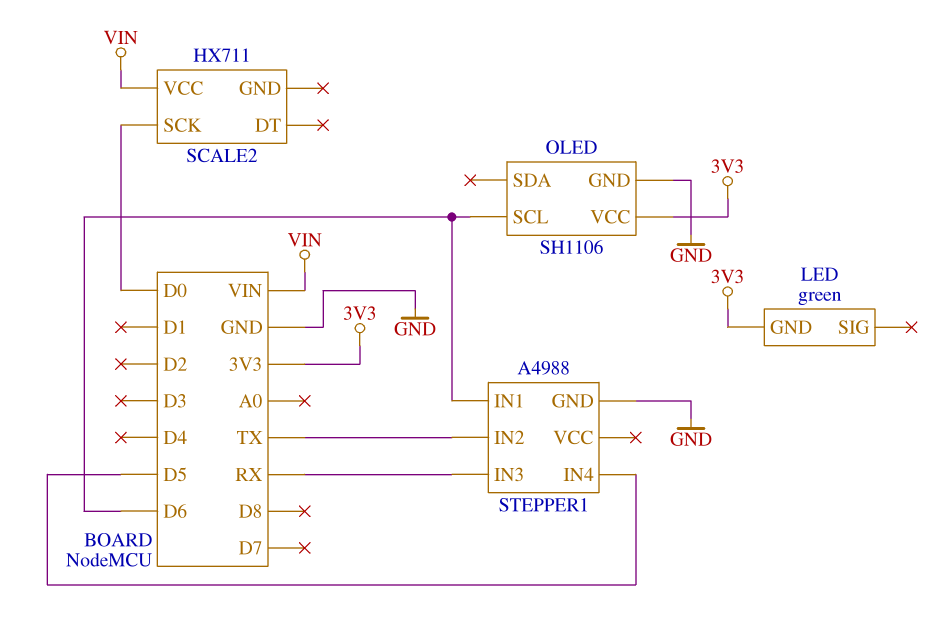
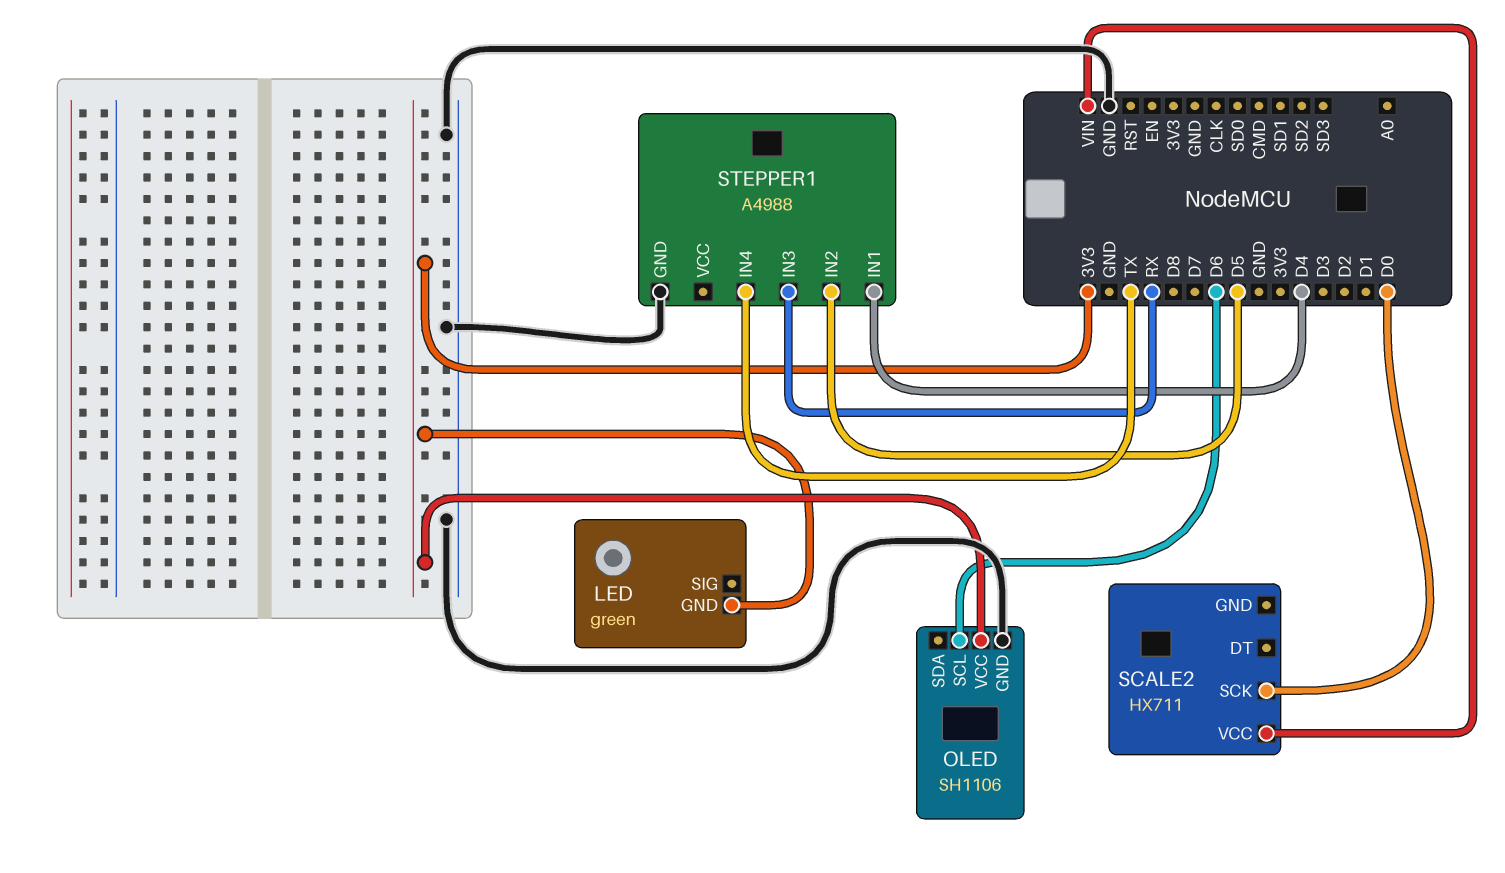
STEPPER1 pin IN1: D6 -> D4
STEPPER1 pin IN2: TX -> D5
STEPPER1 pin IN4: D5 -> TX

